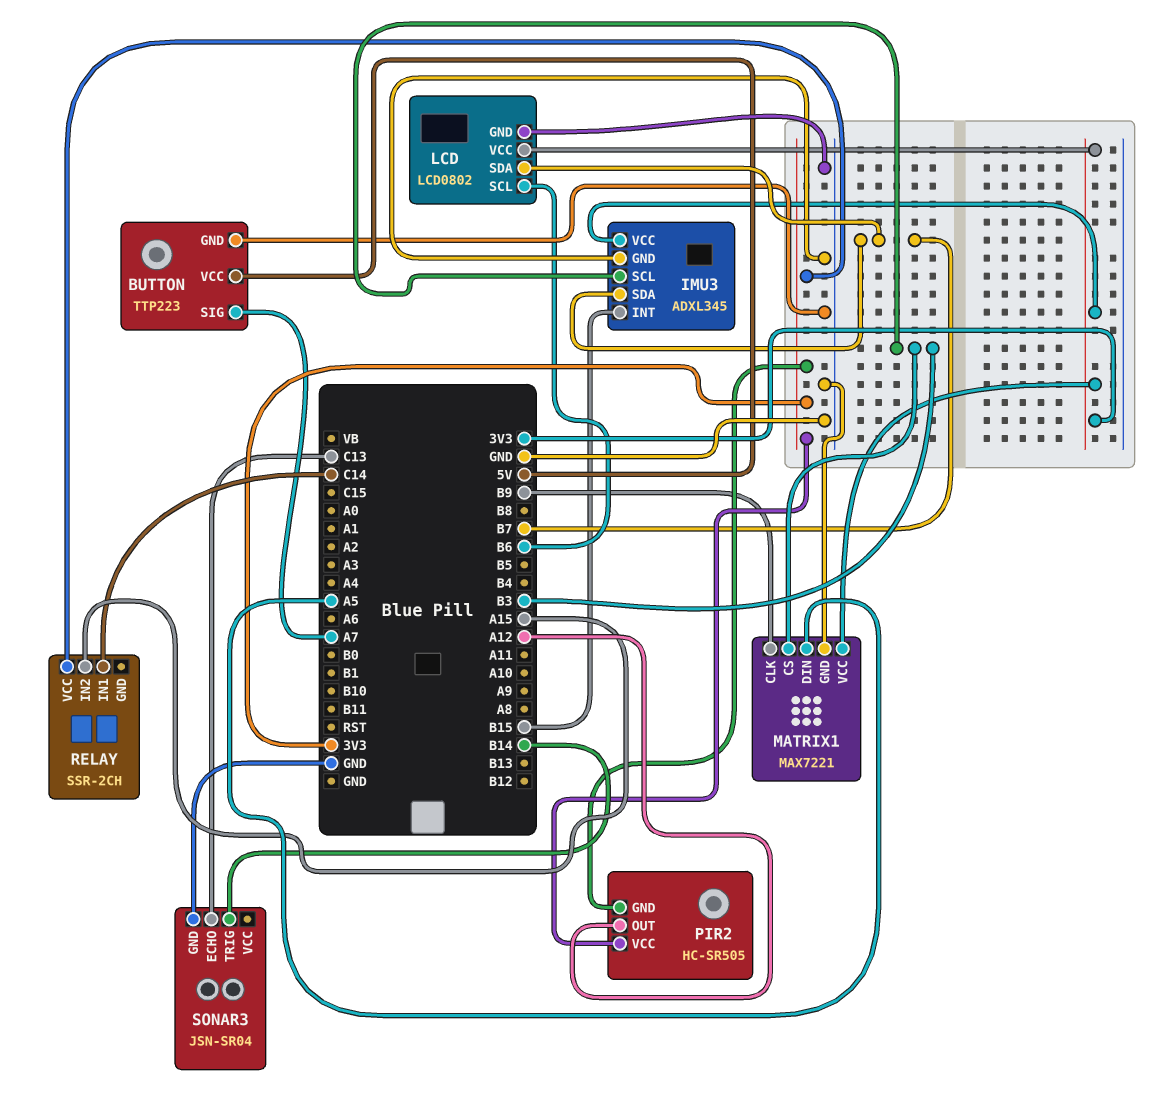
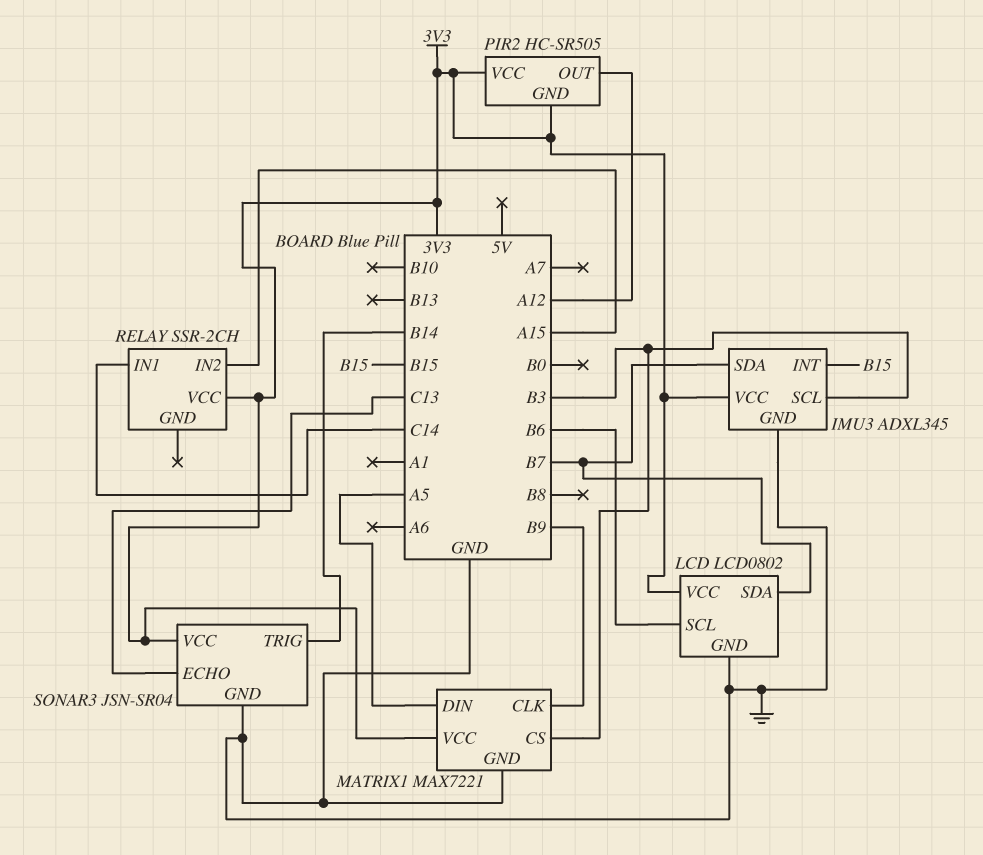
BUTTON: TTP223 -> none
BUTTON pin GND: GND -> none
BUTTON pin SIG: A7 -> none
BUTTON pin VCC: 5V -> none
SONAR3 pin VCC: none -> 3V3

